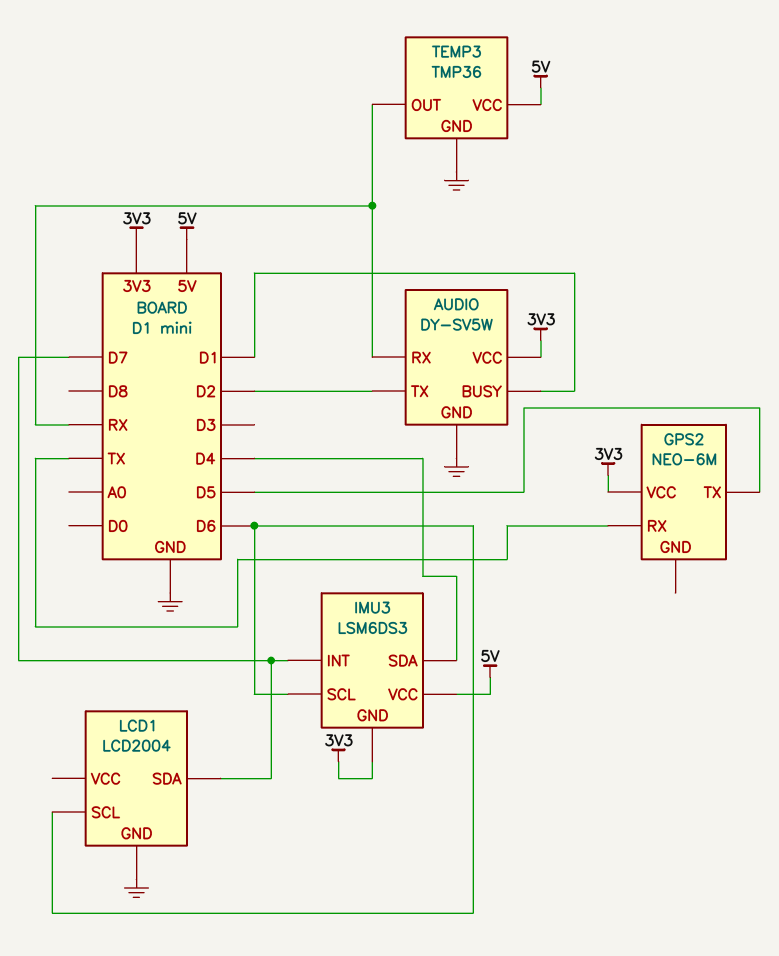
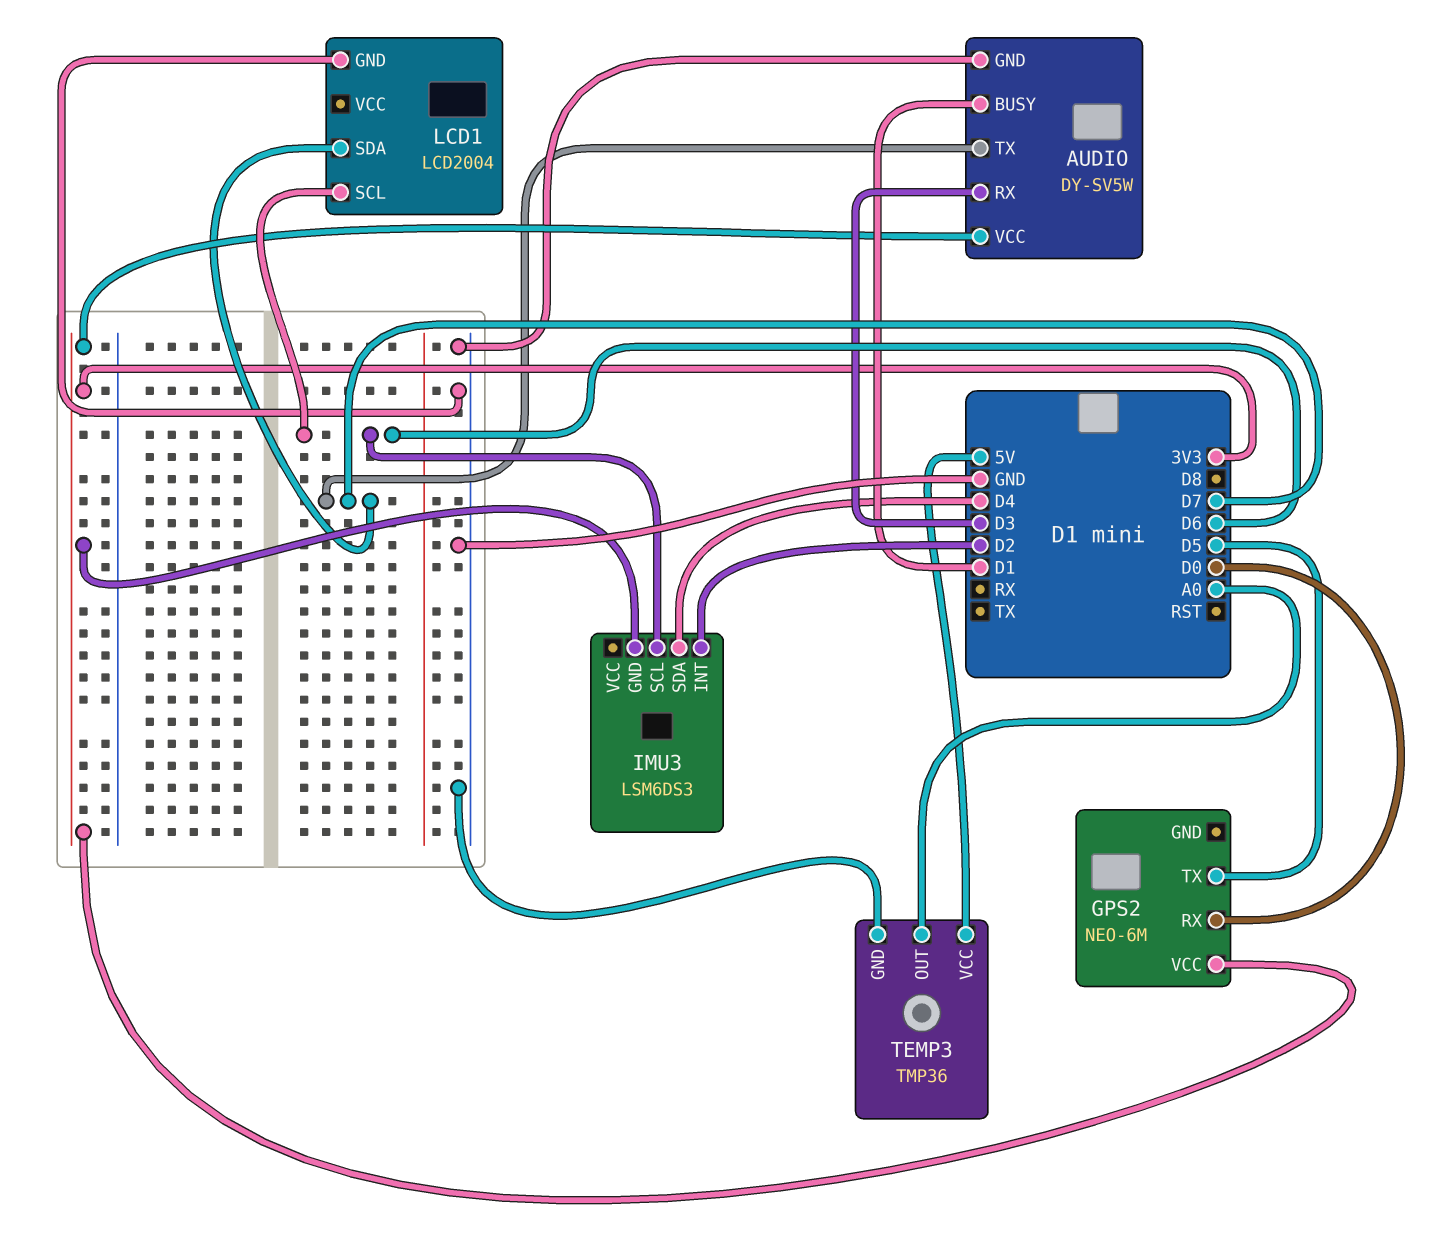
AUDIO pin RX: RX -> D3
AUDIO pin TX: D2 -> D7
GPS2 pin RX: TX -> D0
IMU3 pin INT: D7 -> D2
IMU3 pin VCC: 5V -> none
TEMP3 pin OUT: RX -> A0

